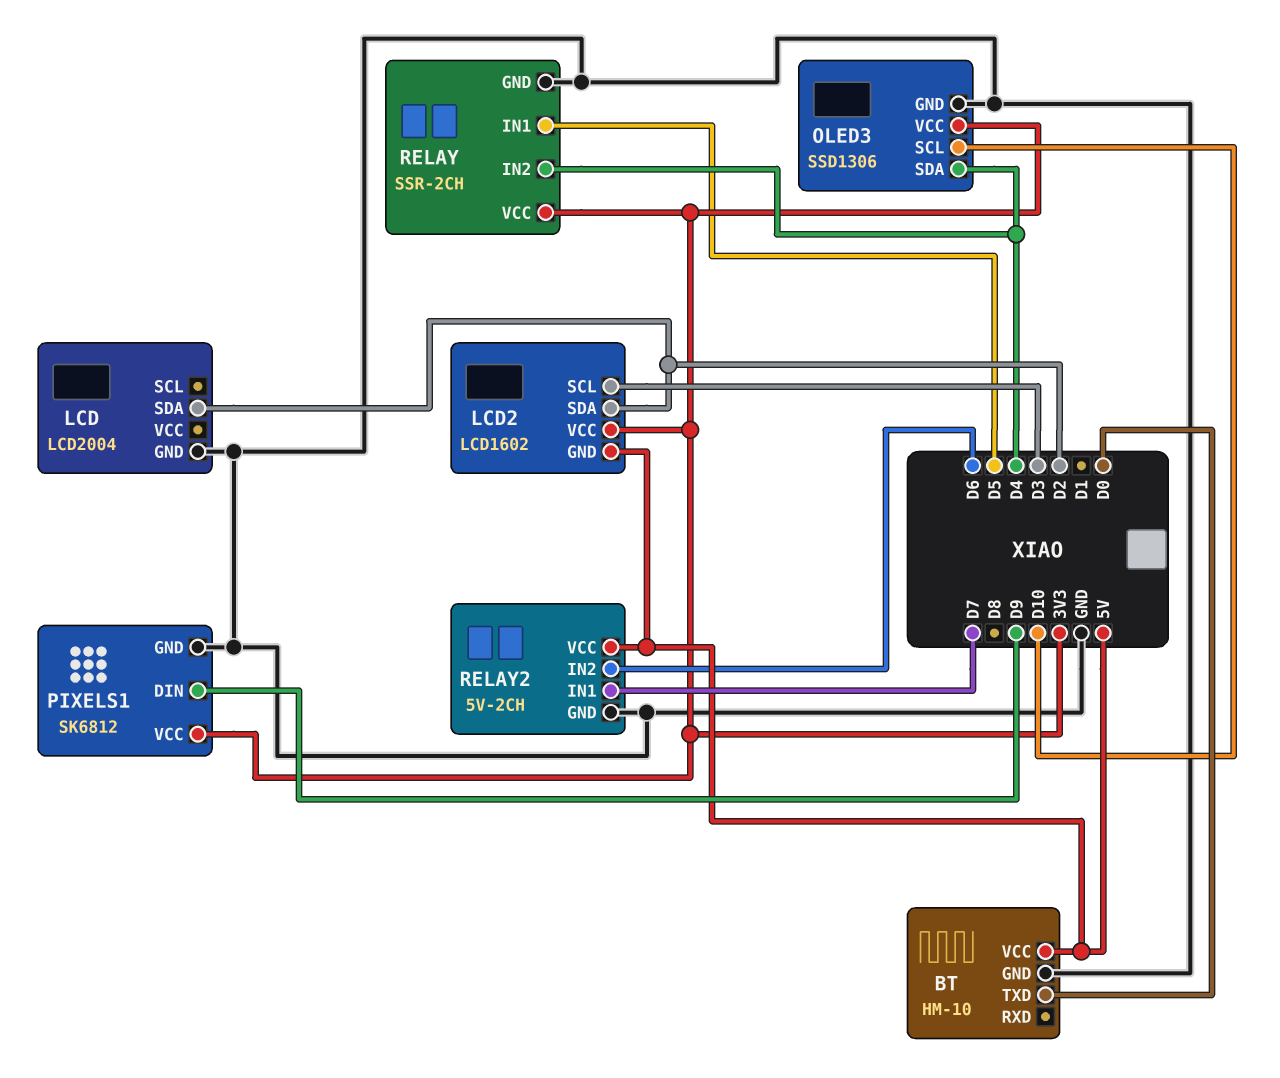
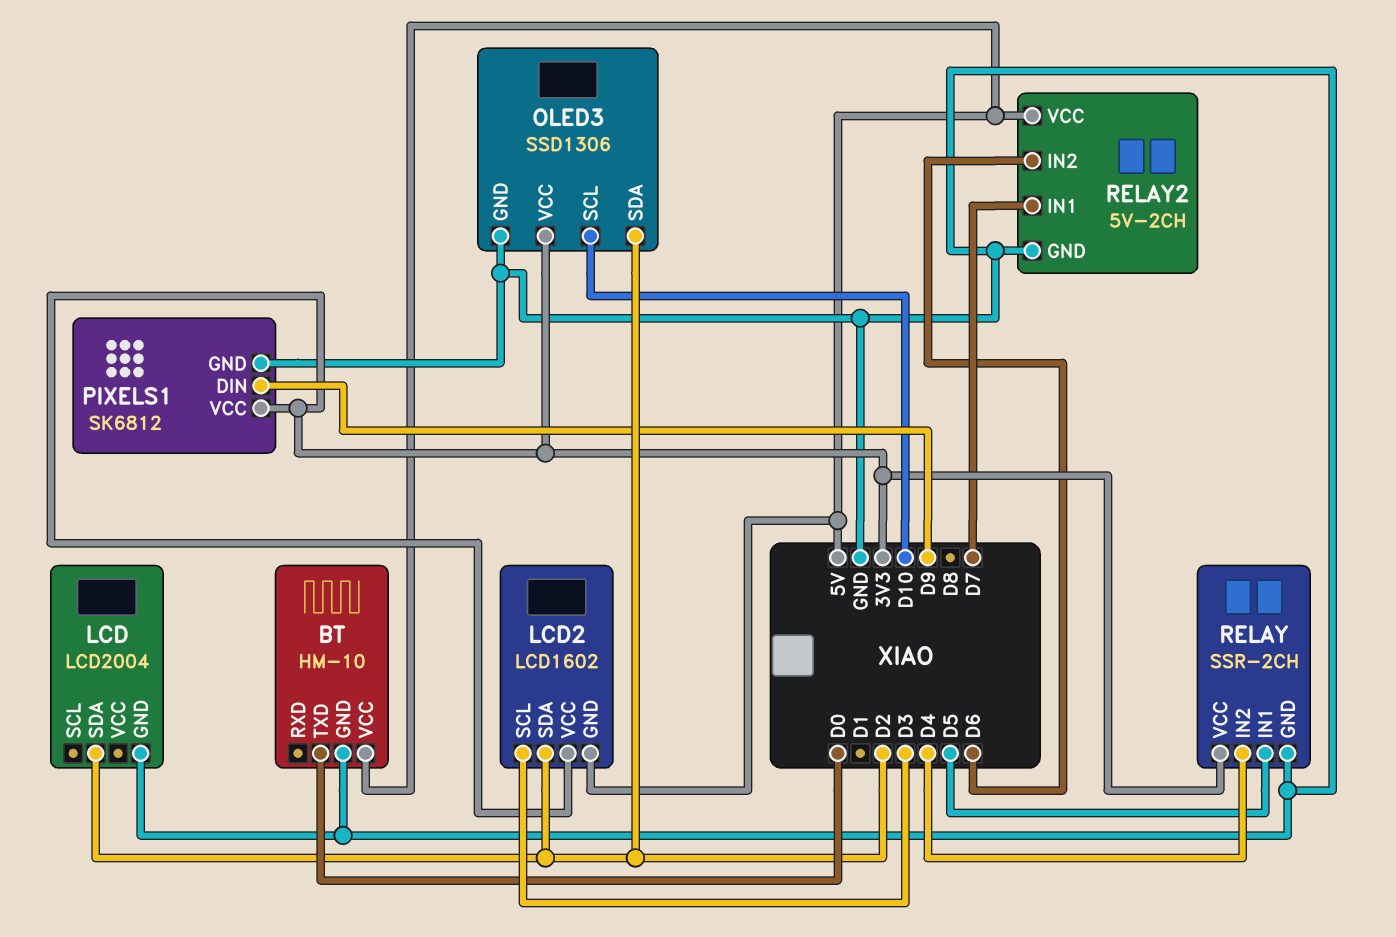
OLED3 pin SDA: D4 -> D2

